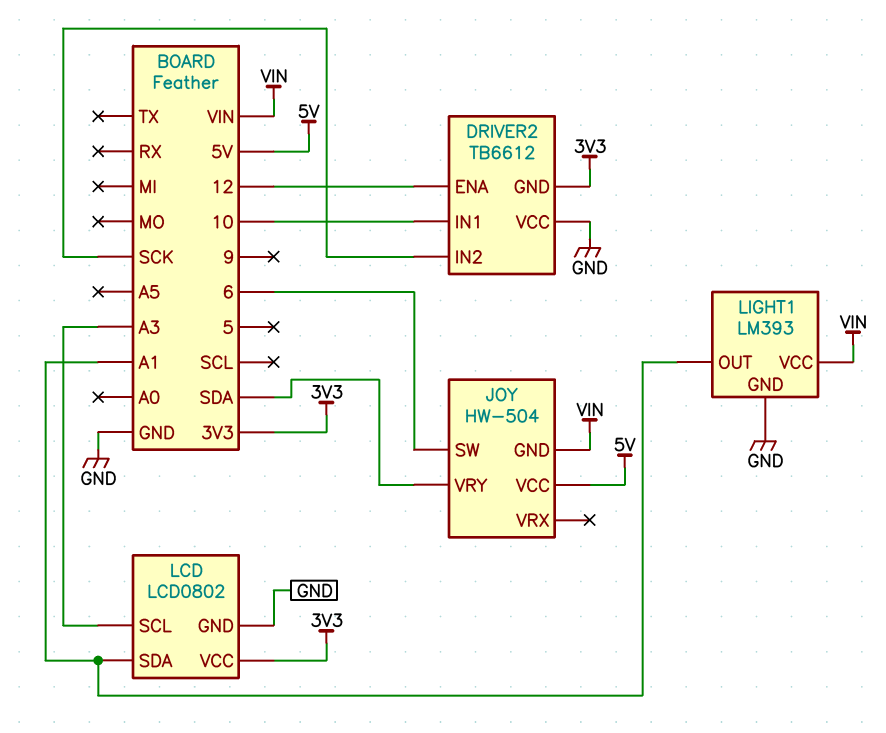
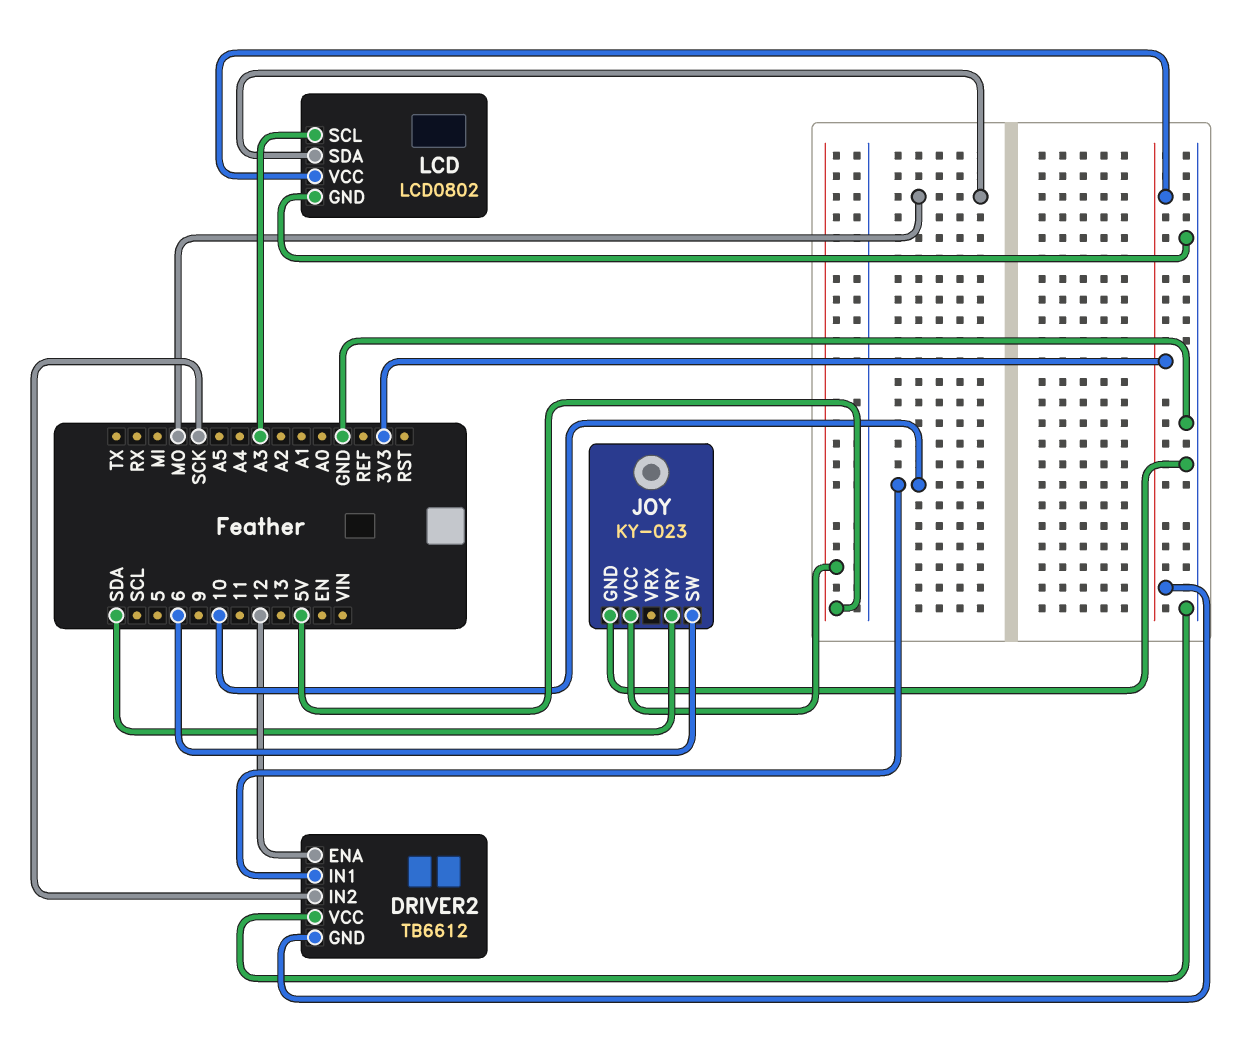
JOY: HW-504 -> KY-023
JOY pin GND: VIN -> GND
LCD pin SDA: A1 -> MO
LIGHT1: LM393 -> none
LIGHT1 pin GND: GND -> none
LIGHT1 pin OUT: A1 -> none
LIGHT1 pin VCC: VIN -> none

